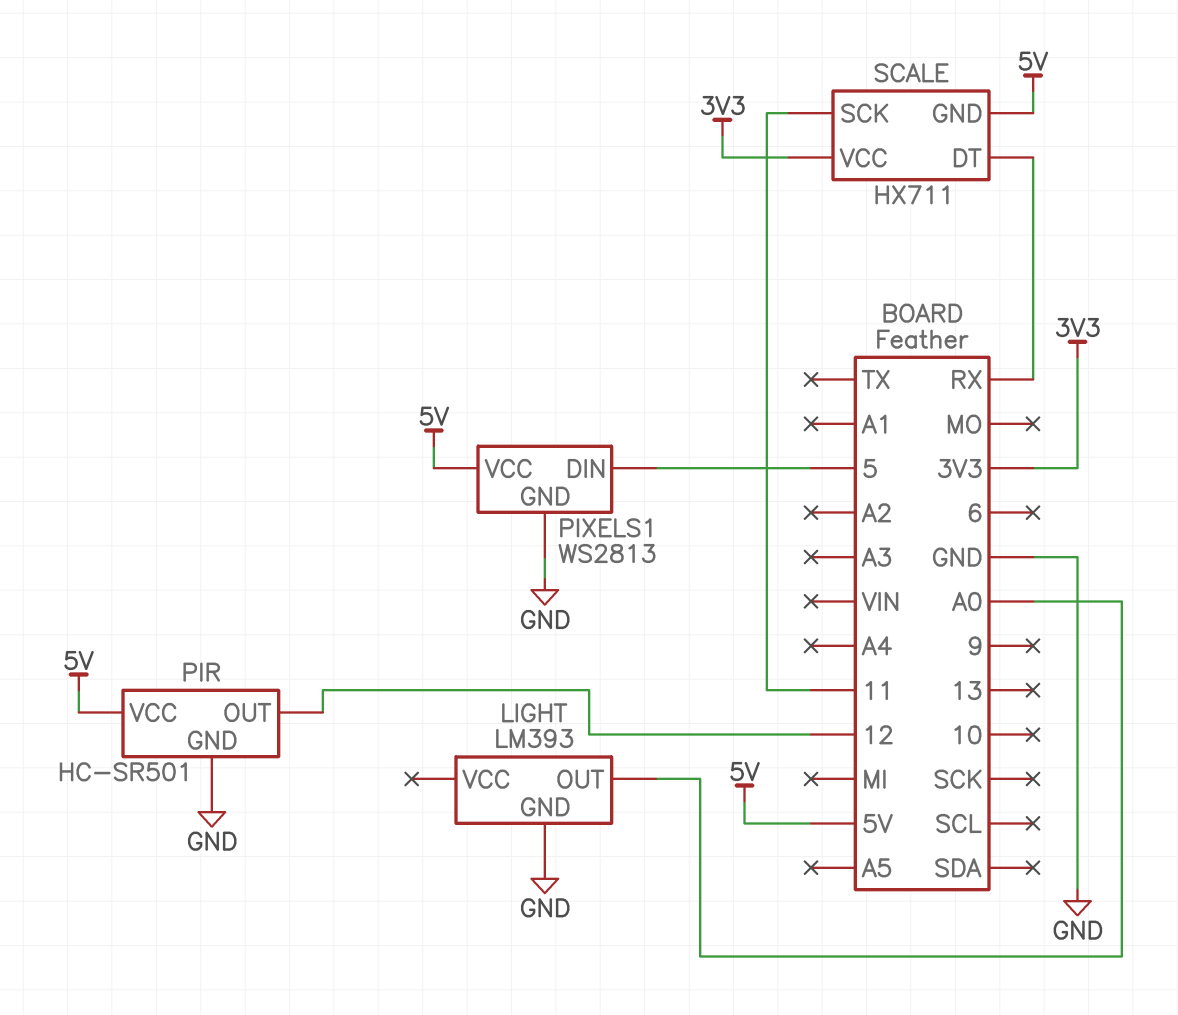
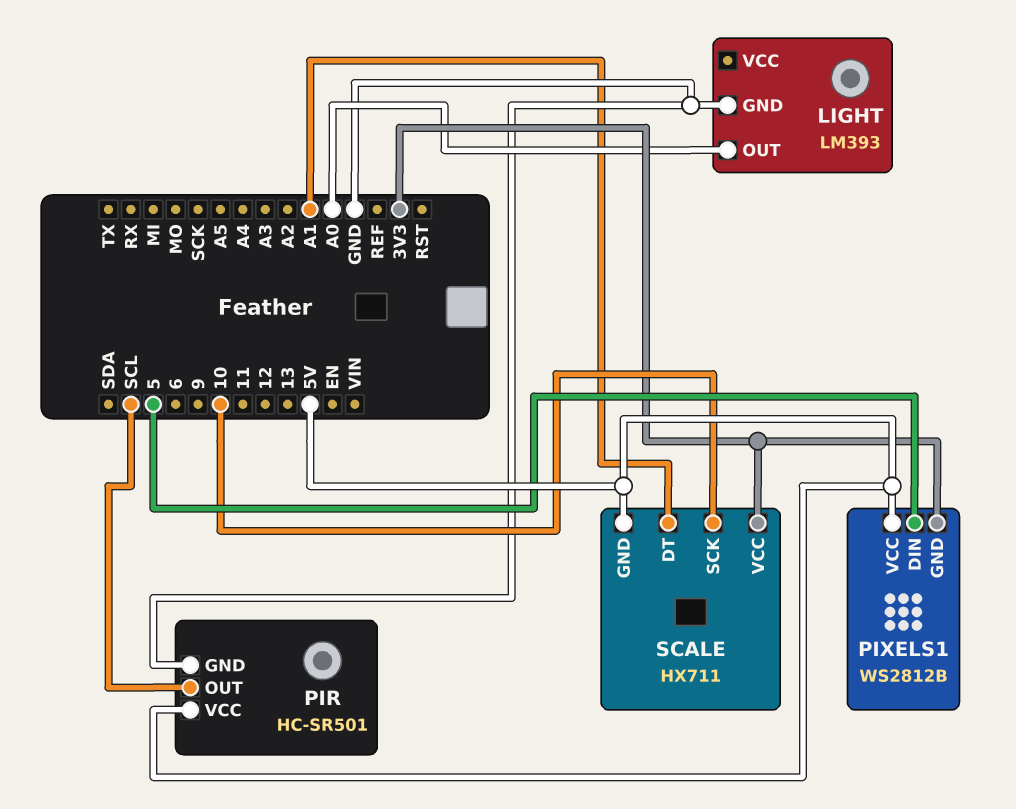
PIR pin OUT: 12 -> SCL
PIXELS1: WS2813 -> WS2812B
PIXELS1 pin GND: GND -> 3V3
SCALE pin DT: RX -> A1
SCALE pin SCK: 11 -> 10

